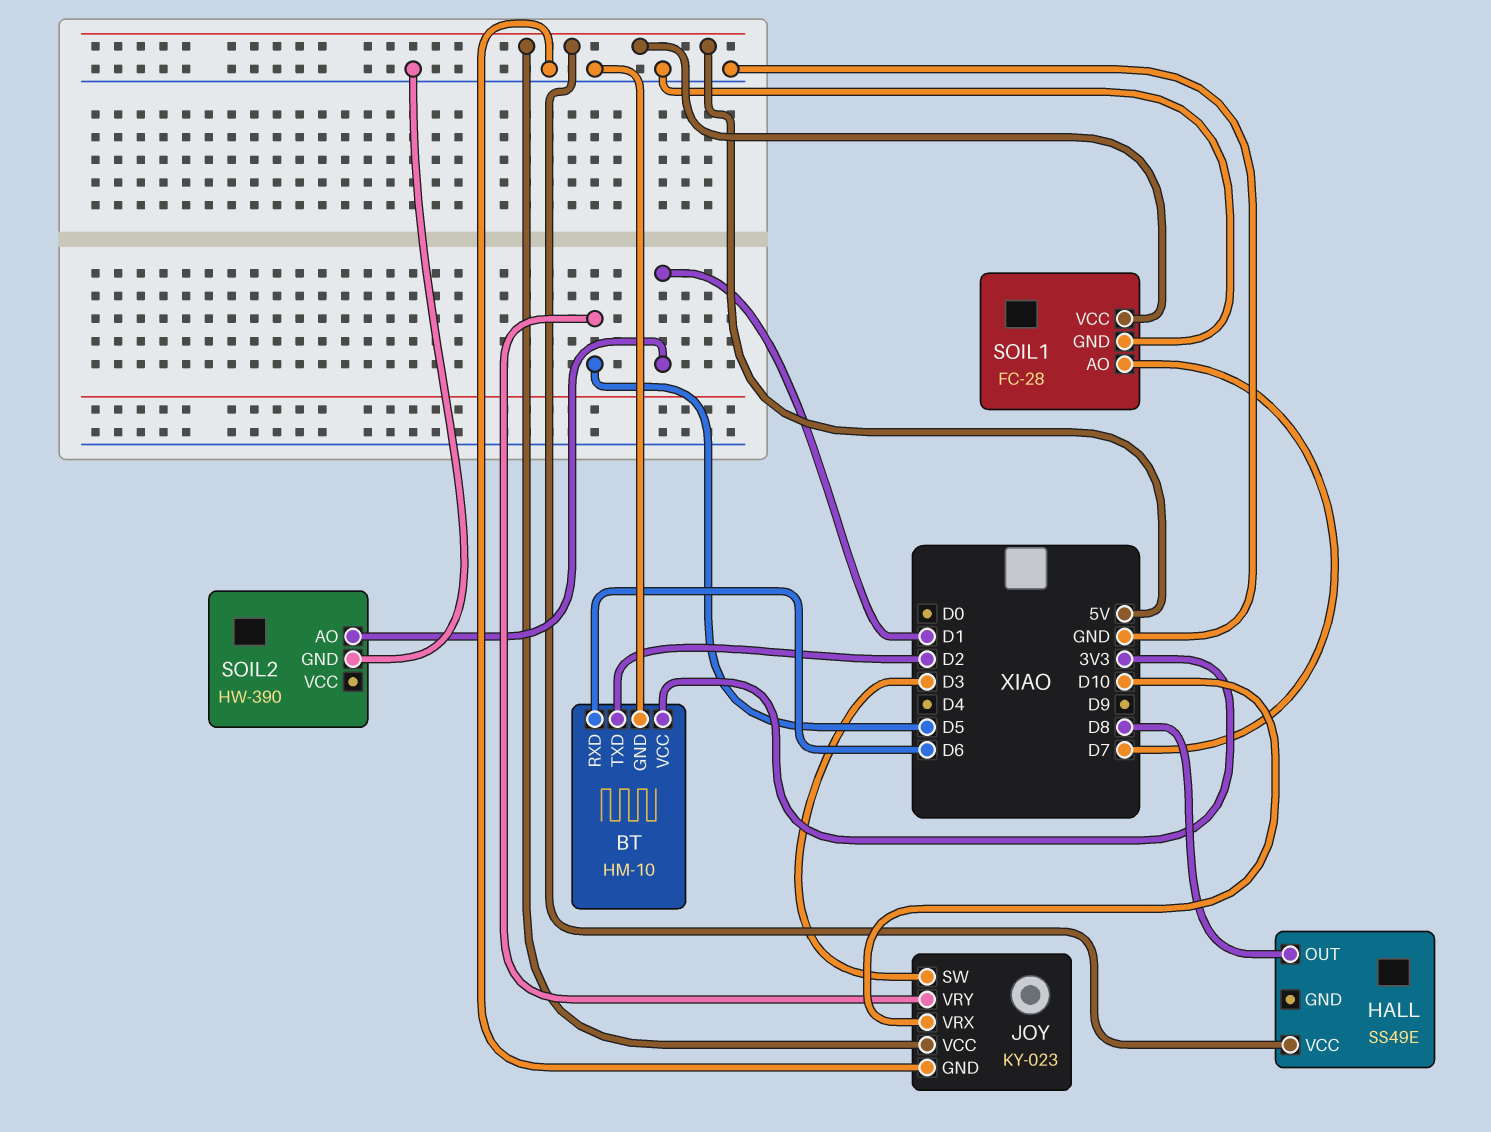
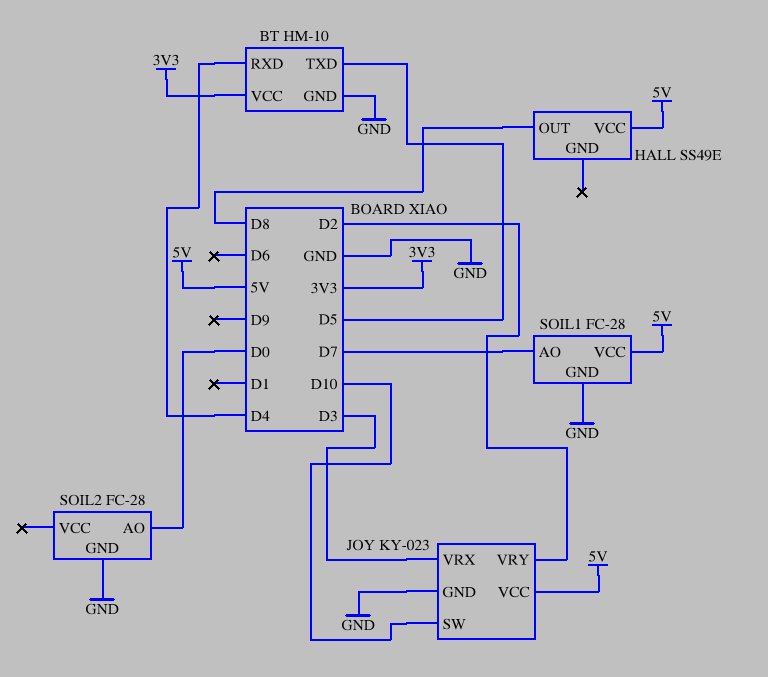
BT pin RXD: D6 -> D4
BT pin TXD: D2 -> D5
JOY pin SW: D3 -> D10
JOY pin VRX: D10 -> D3
JOY pin VRY: D5 -> D2
SOIL2: HW-390 -> FC-28
SOIL2 pin AO: D1 -> D0

